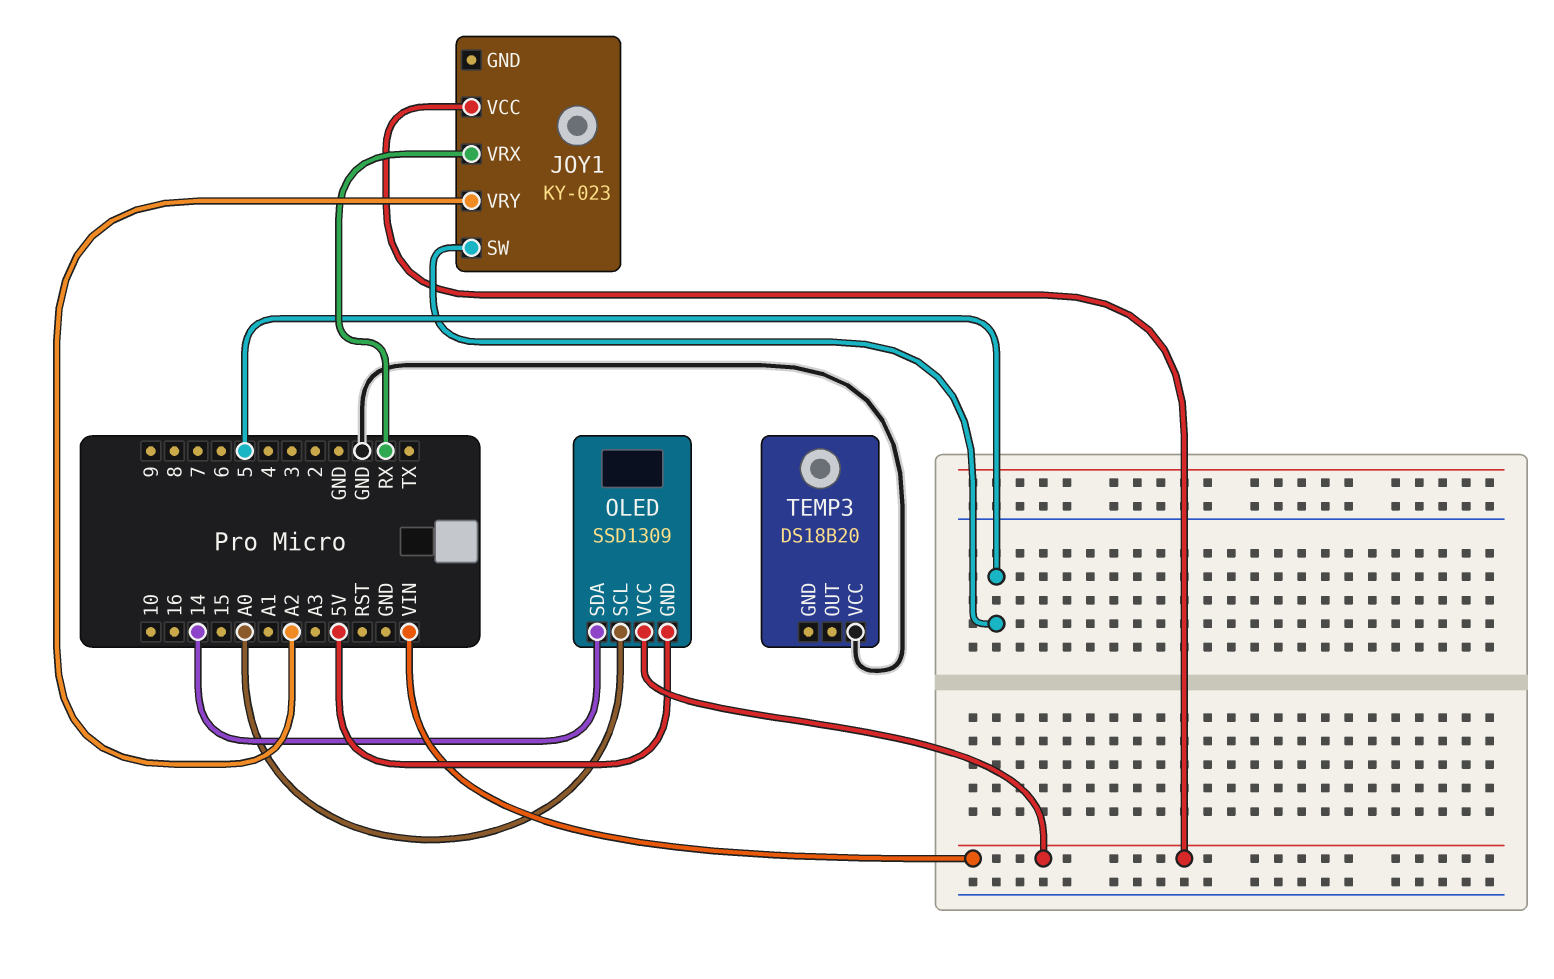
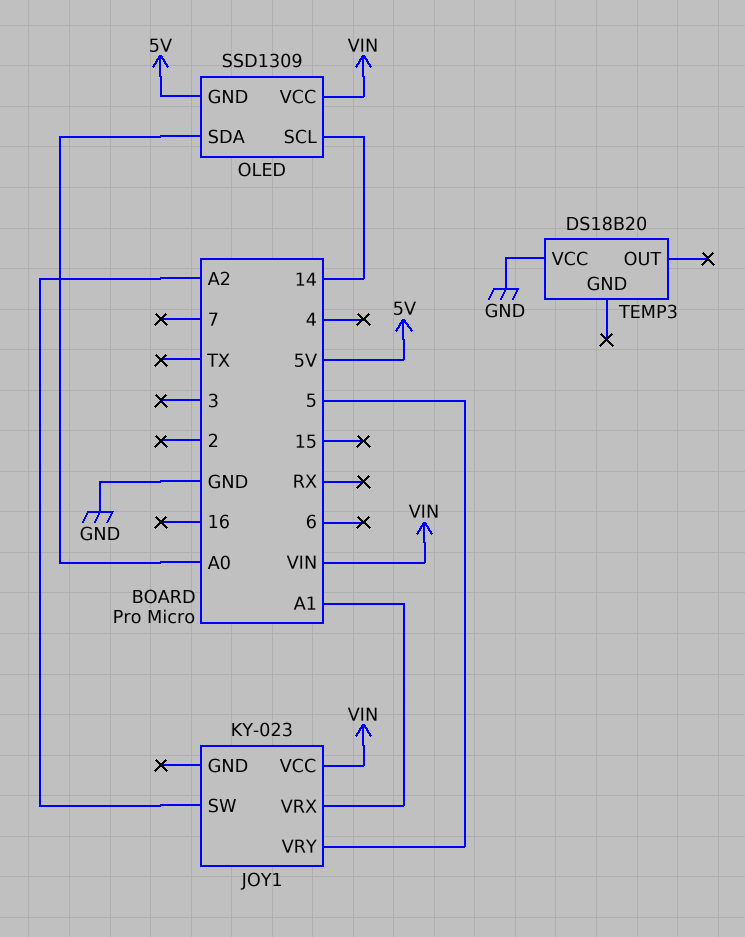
JOY1 pin SW: 5 -> A2
JOY1 pin VRX: RX -> A1
JOY1 pin VRY: A2 -> 5
OLED pin SCL: A0 -> 14
OLED pin SDA: 14 -> A0

